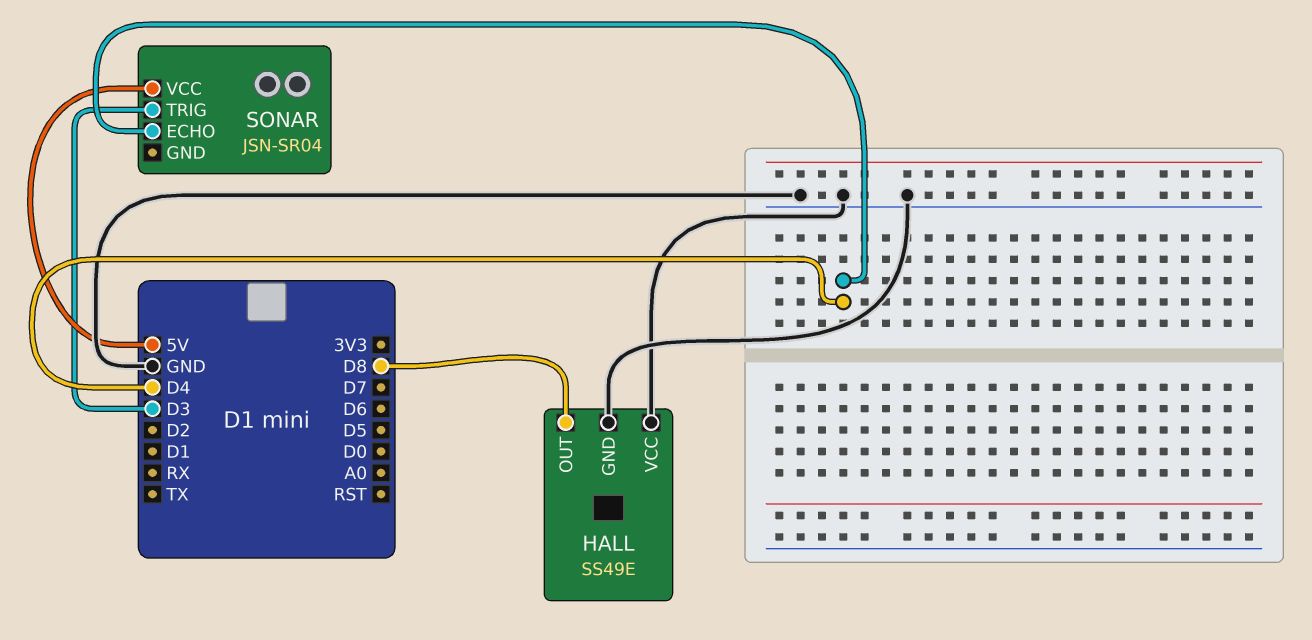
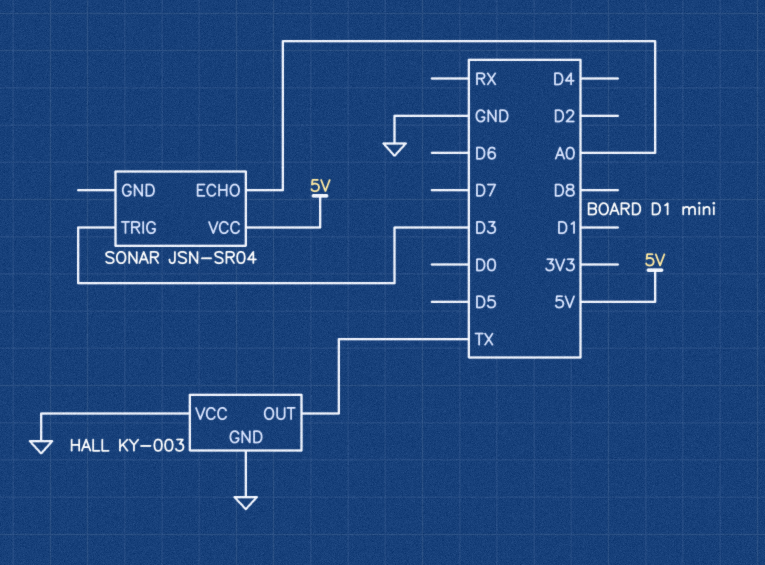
HALL: SS49E -> KY-003
HALL pin OUT: D8 -> TX
SONAR pin ECHO: D4 -> A0

